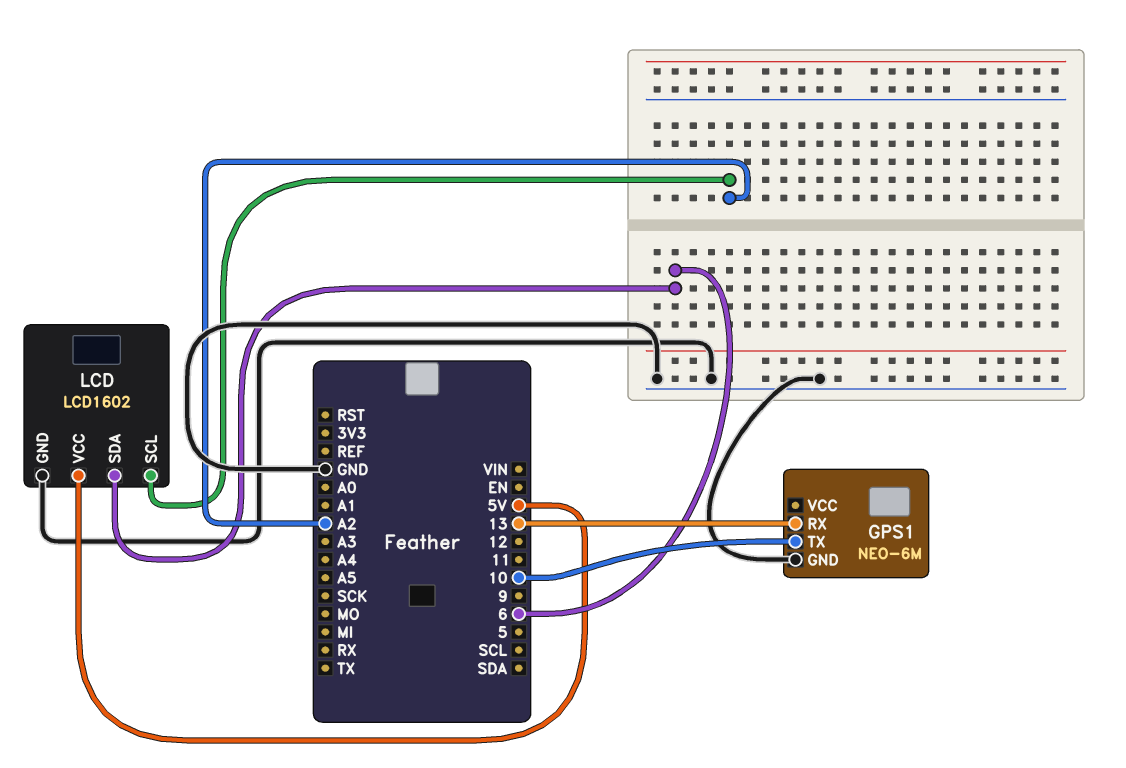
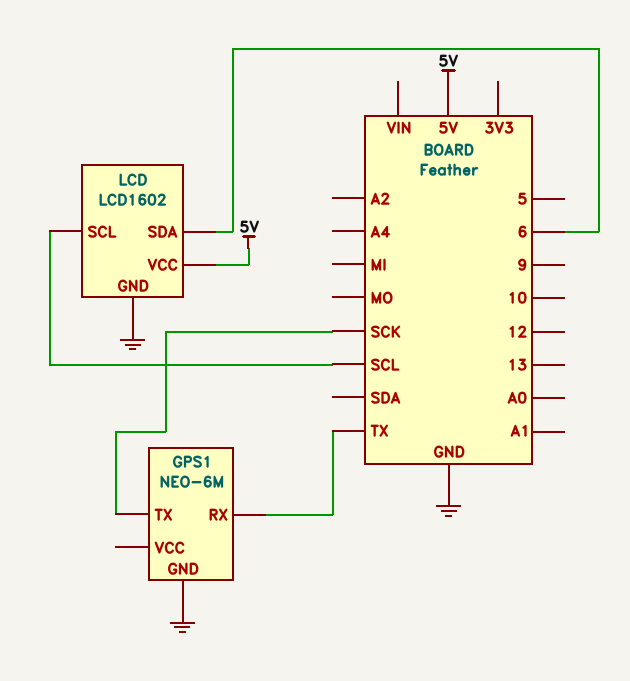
GPS1 pin RX: 13 -> TX
GPS1 pin TX: 10 -> SCK
LCD pin SCL: A2 -> SCL

